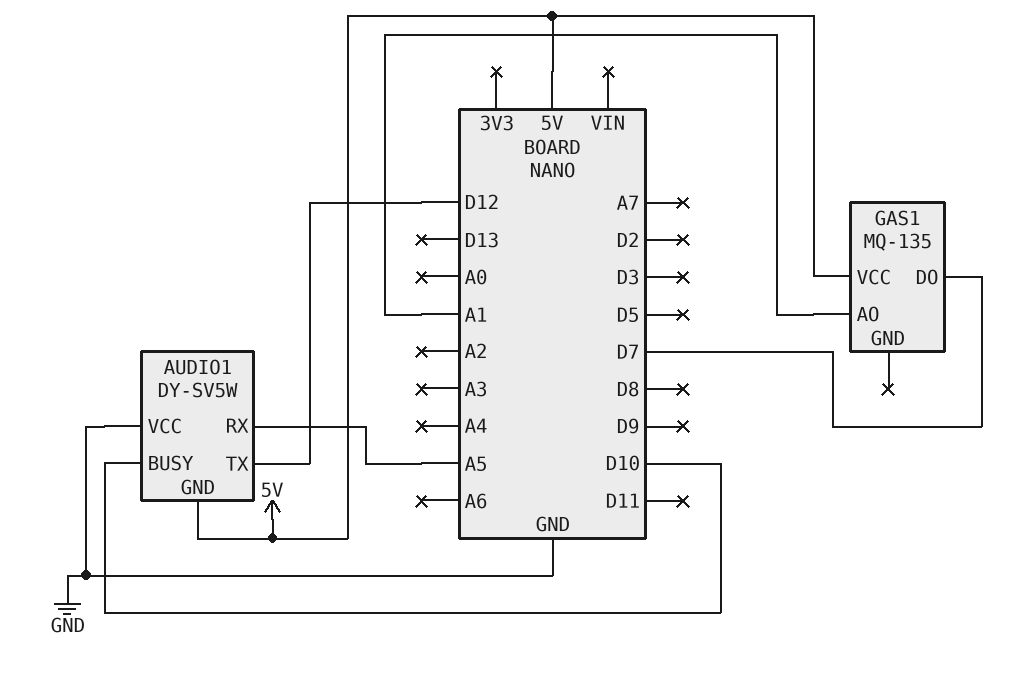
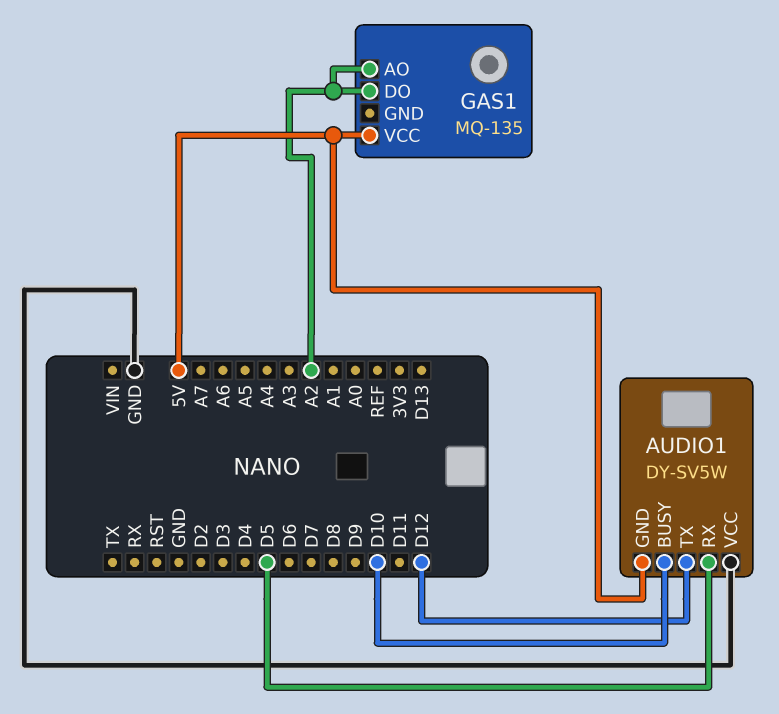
AUDIO1 pin RX: A5 -> D5
GAS1 pin AO: A1 -> A2
GAS1 pin DO: D7 -> A2

